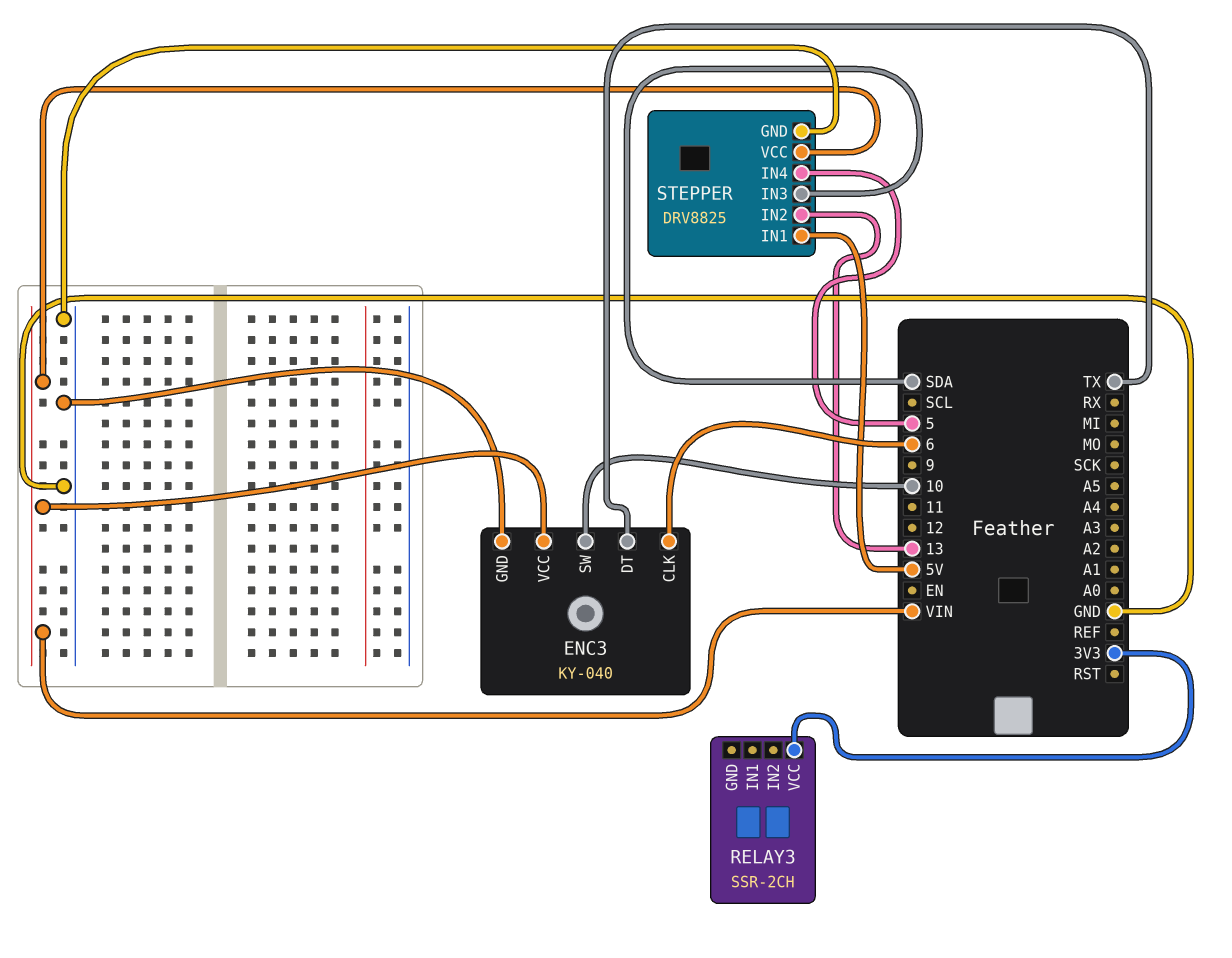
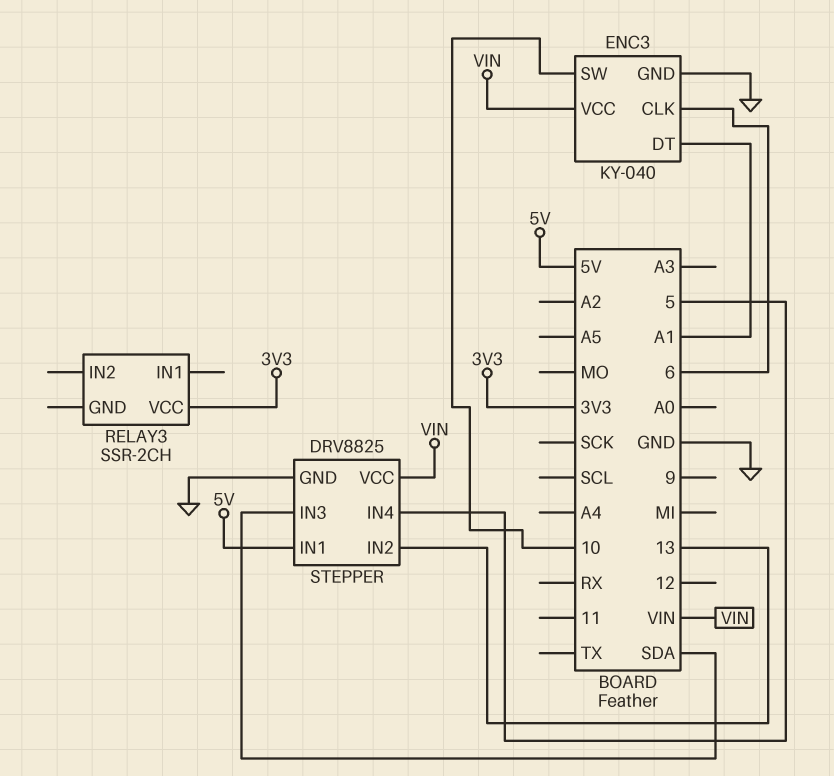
ENC3 pin DT: TX -> A1

